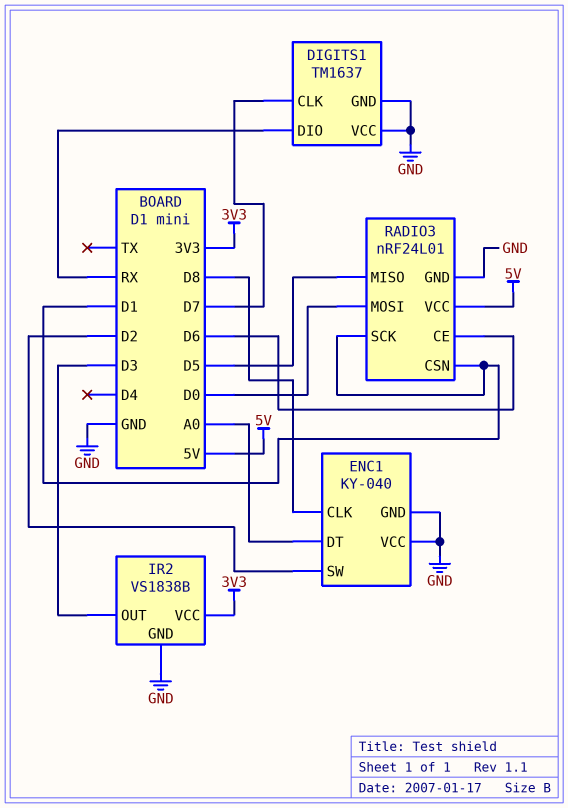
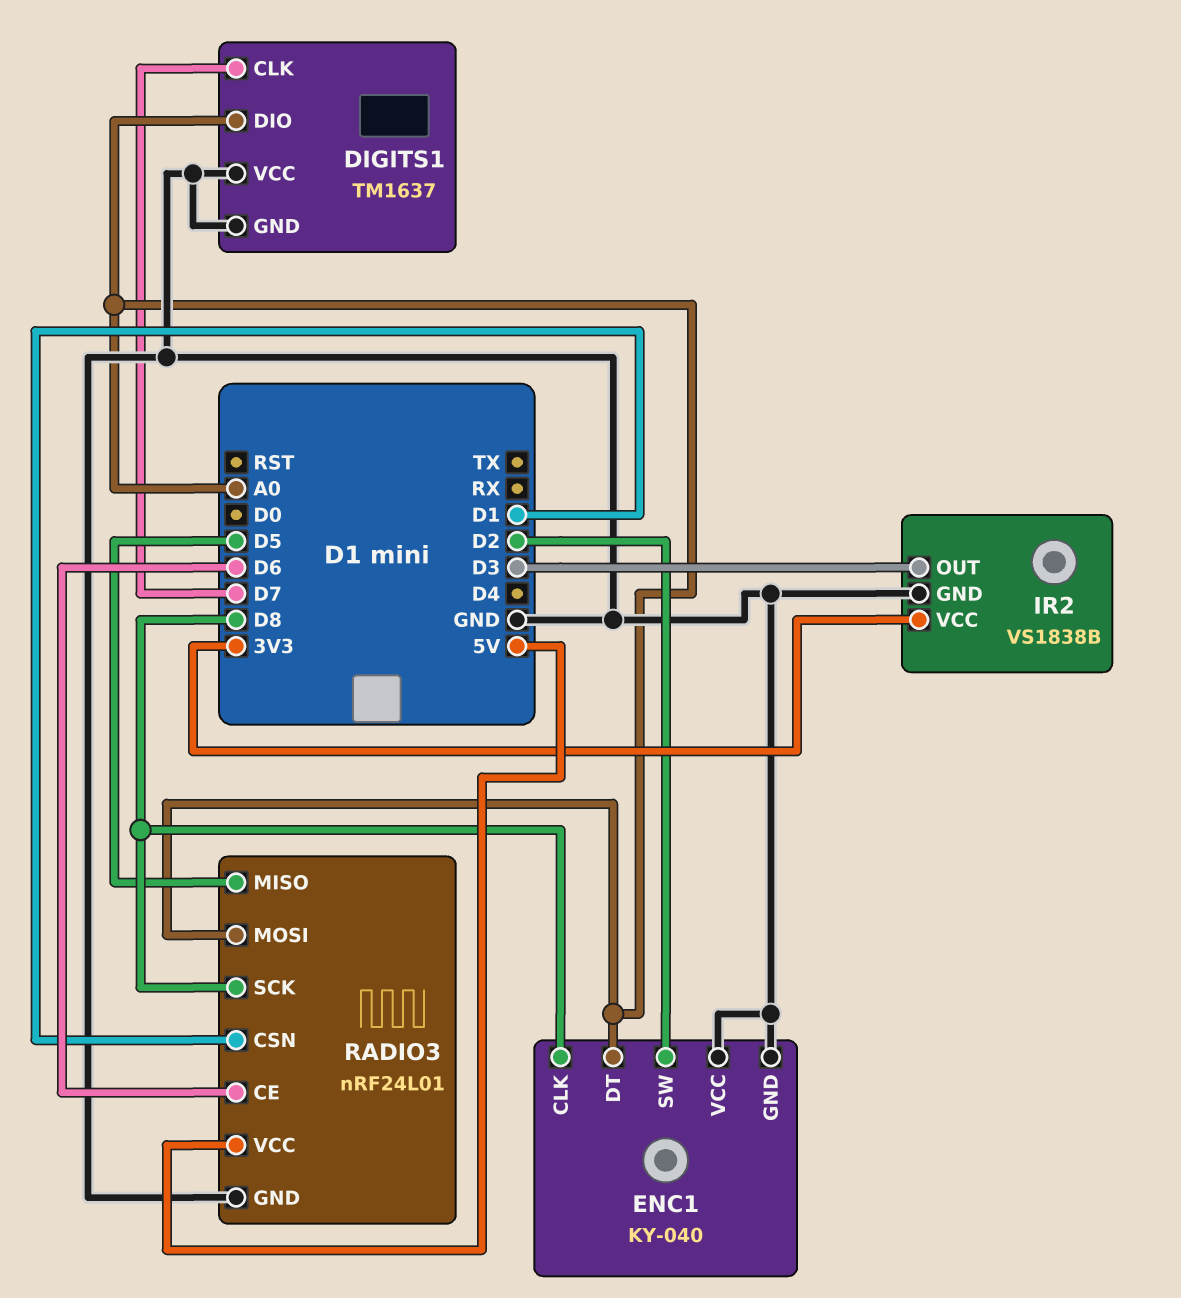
DIGITS1 pin DIO: RX -> A0
RADIO3 pin MOSI: D0 -> A0
RADIO3 pin SCK: D1 -> D8

